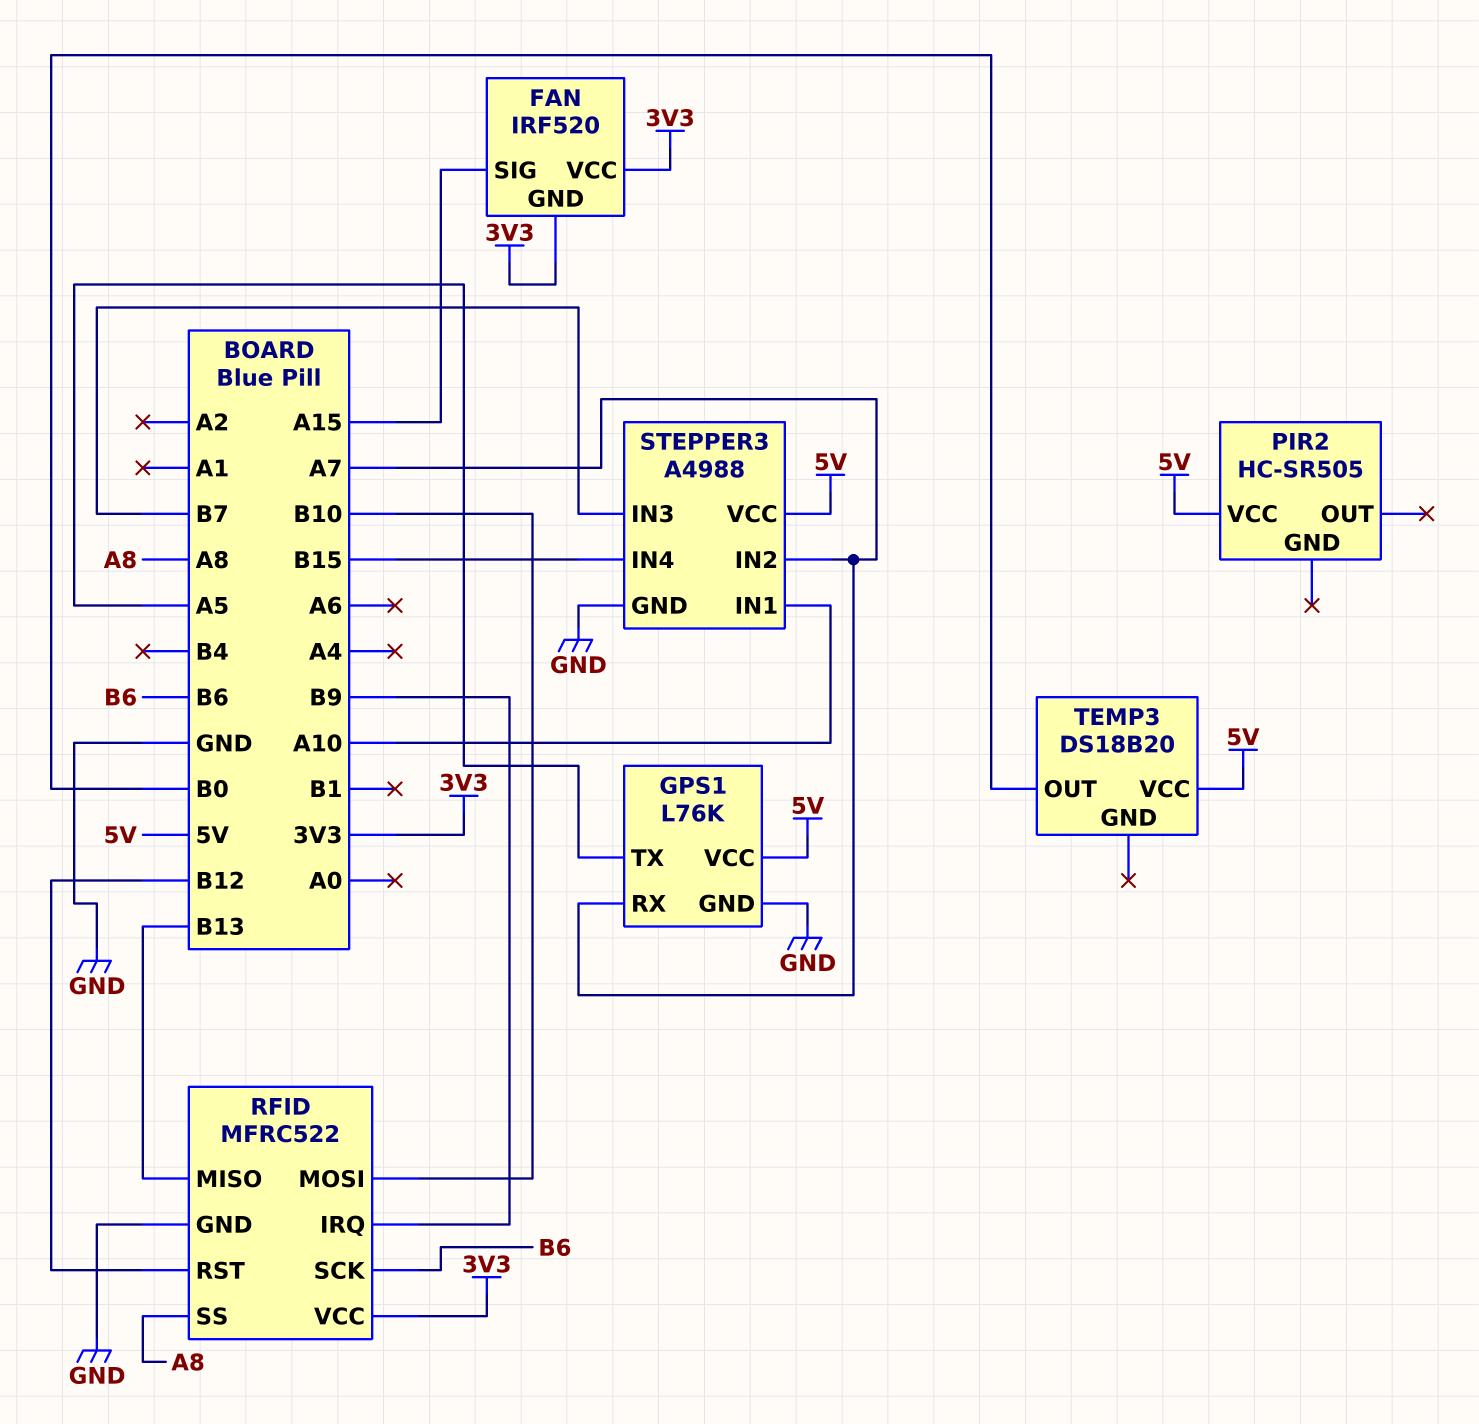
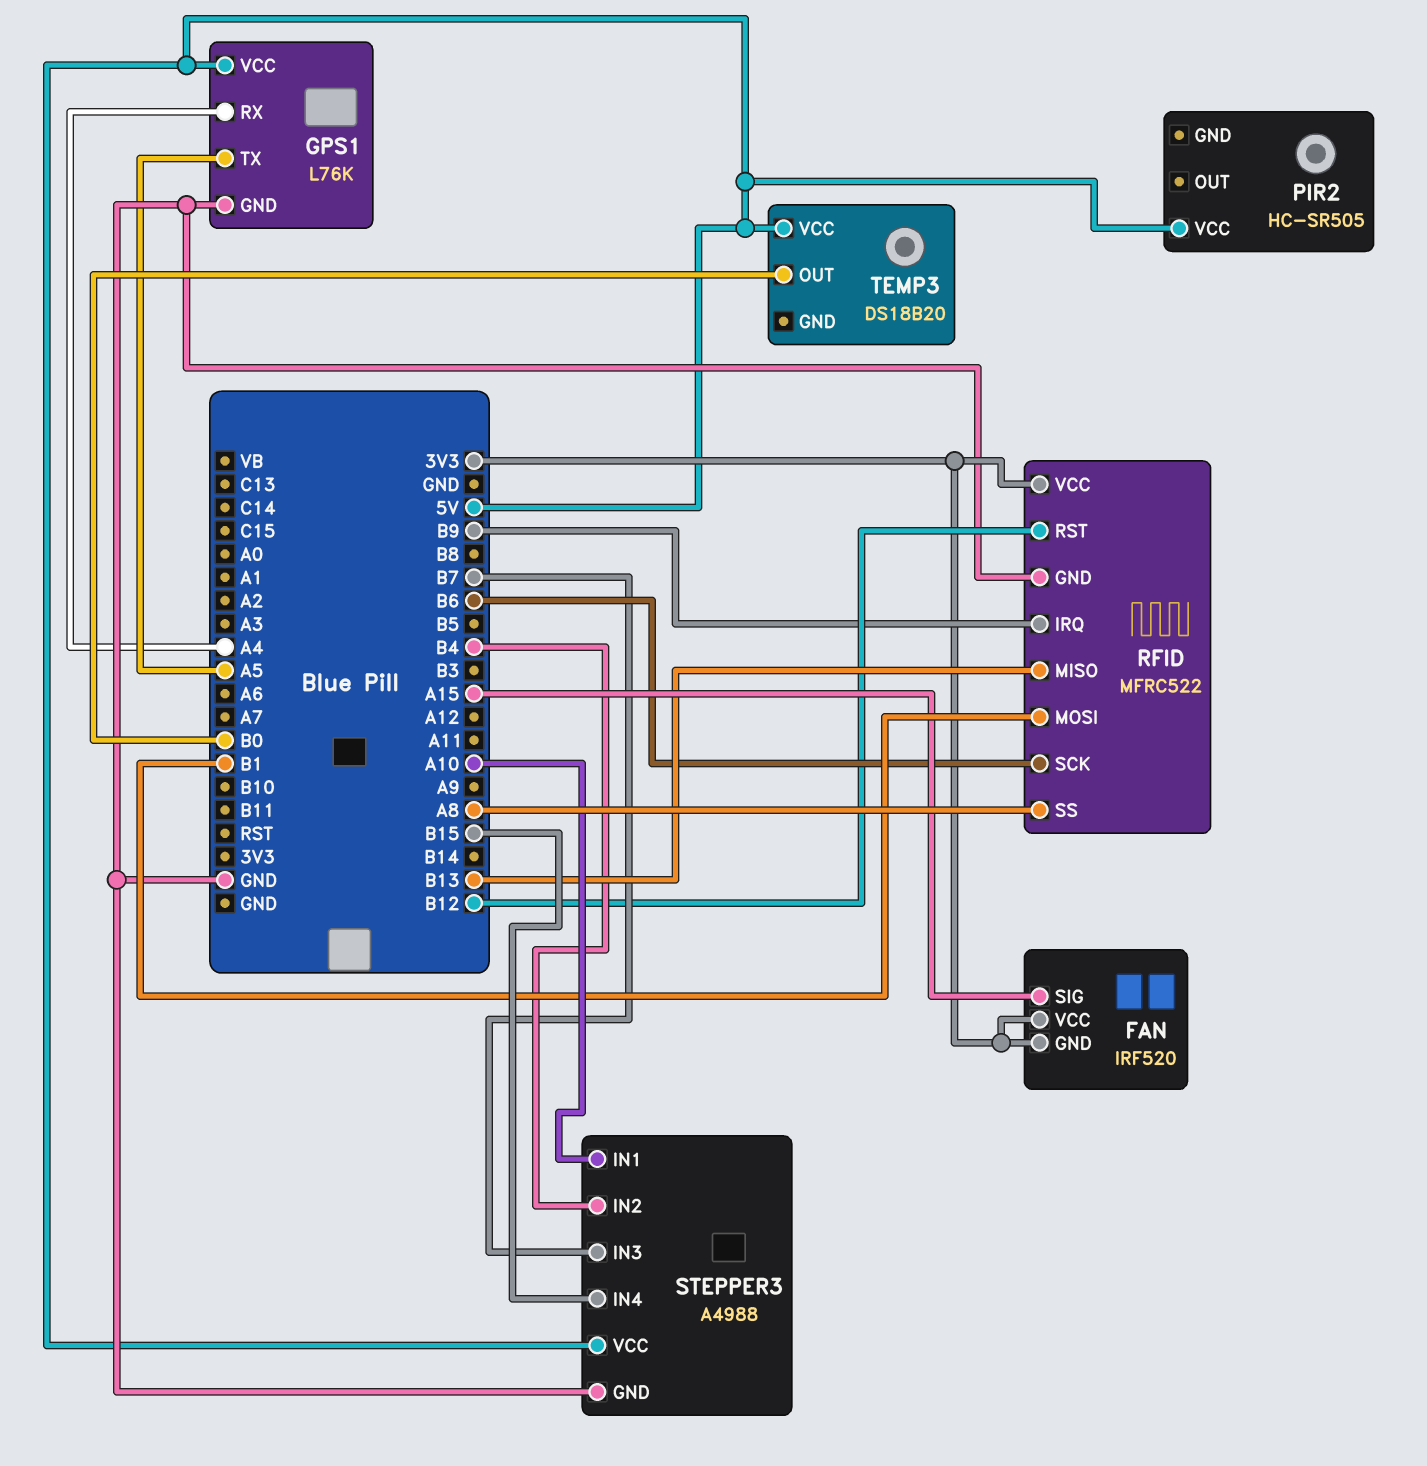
GPS1 pin RX: A7 -> A4
RFID pin MOSI: B10 -> B1
STEPPER3 pin IN2: A7 -> B4

